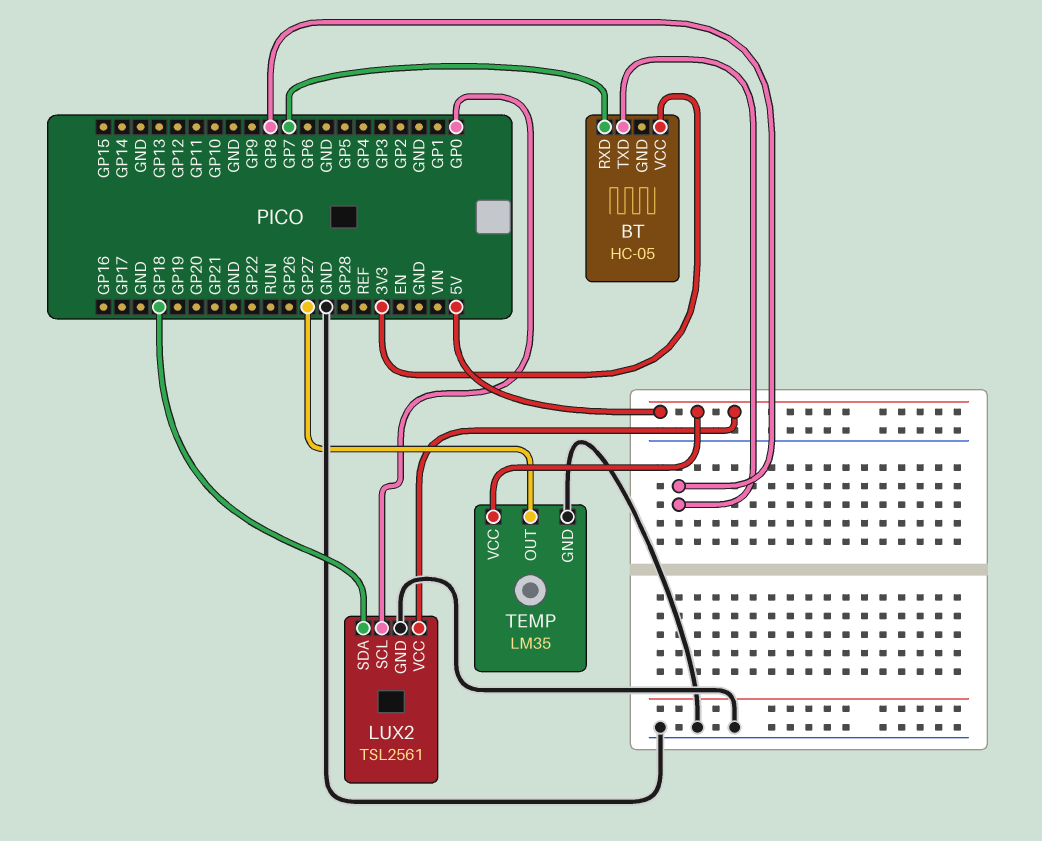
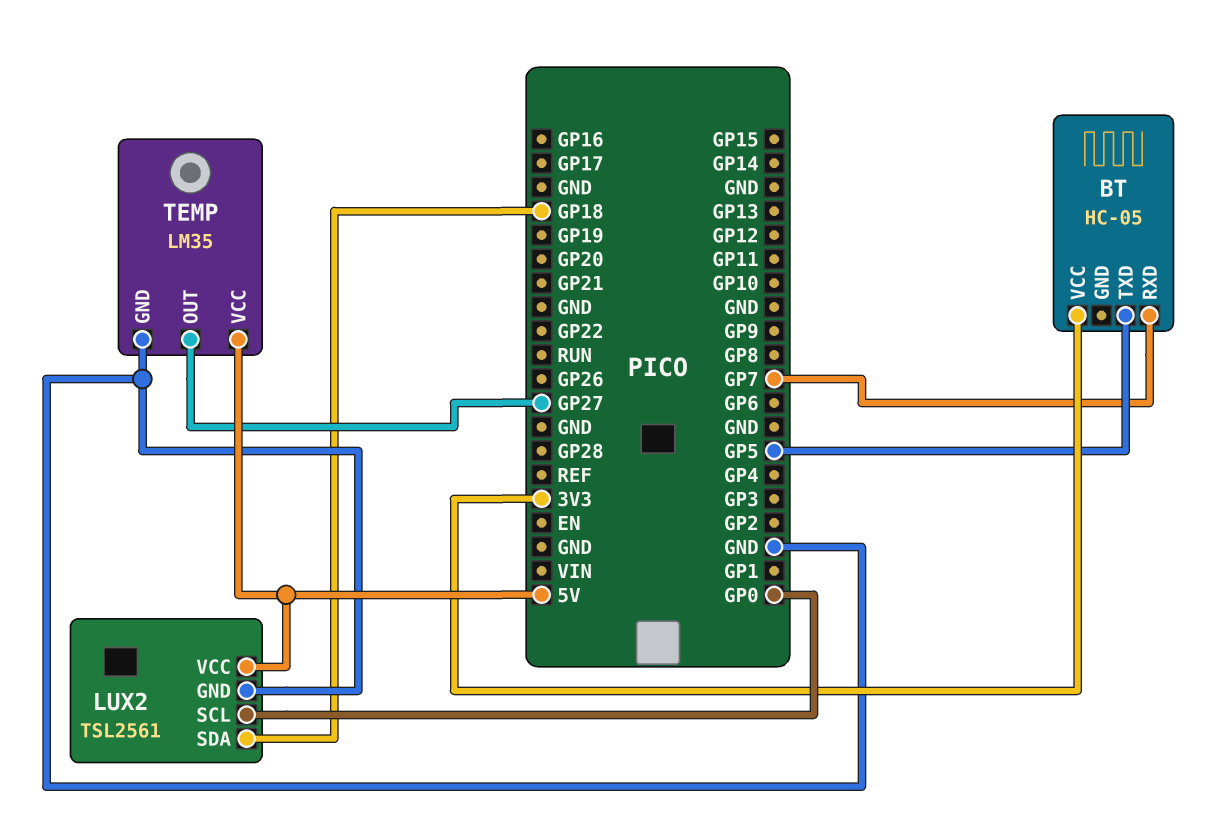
BT pin TXD: GP8 -> GP5

